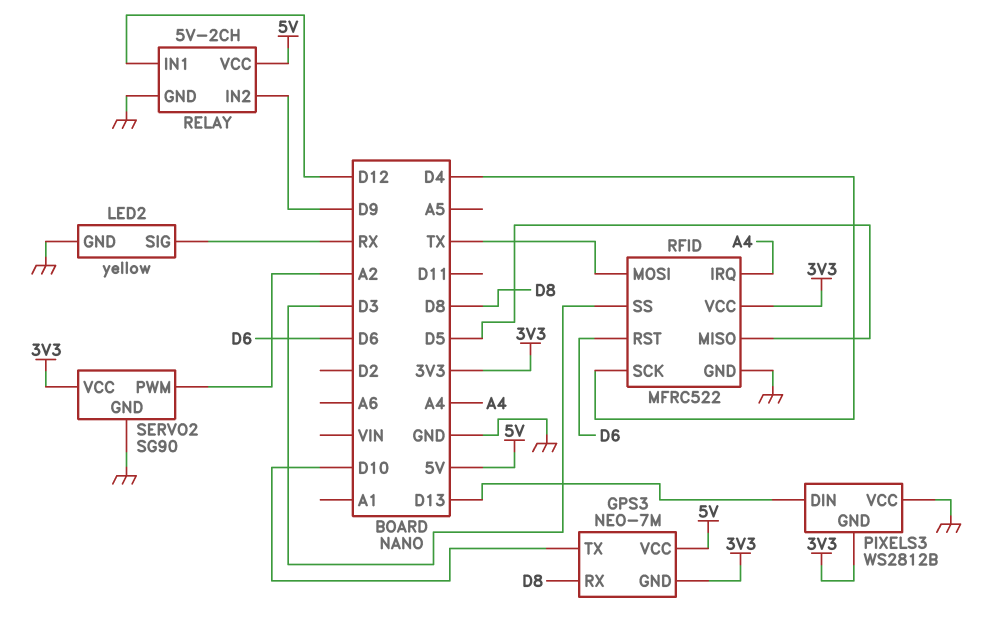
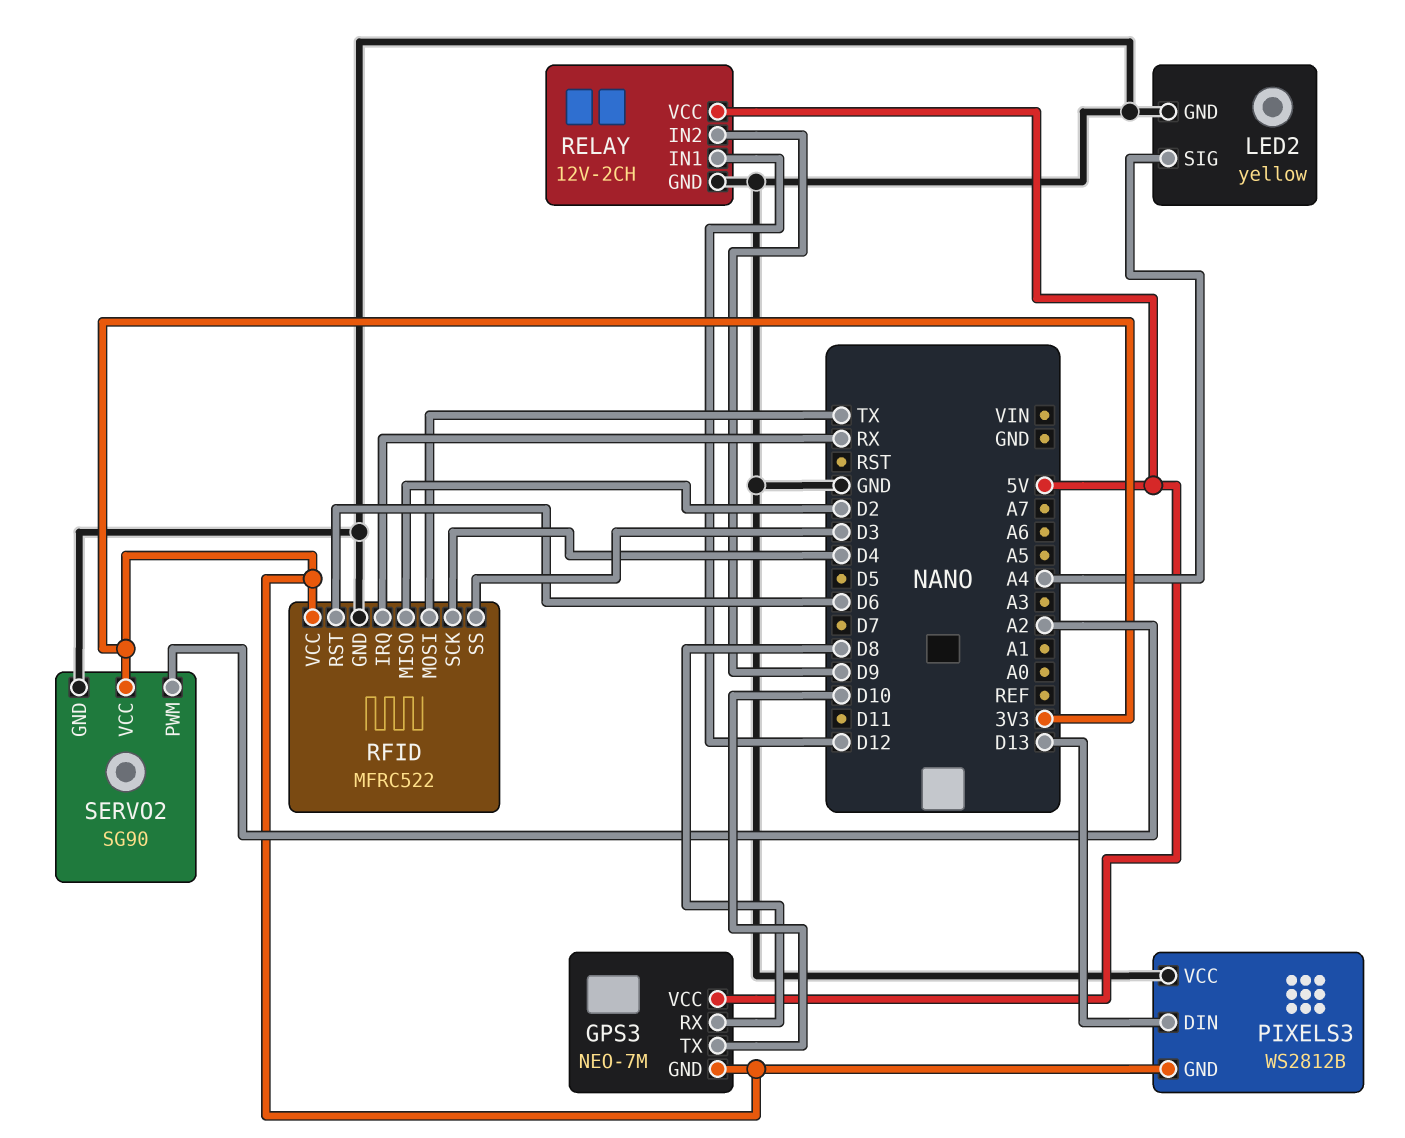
LED2 pin SIG: RX -> A4
RELAY: 5V-2CH -> 12V-2CH
RFID pin IRQ: A4 -> RX
RFID pin MISO: D5 -> D2

